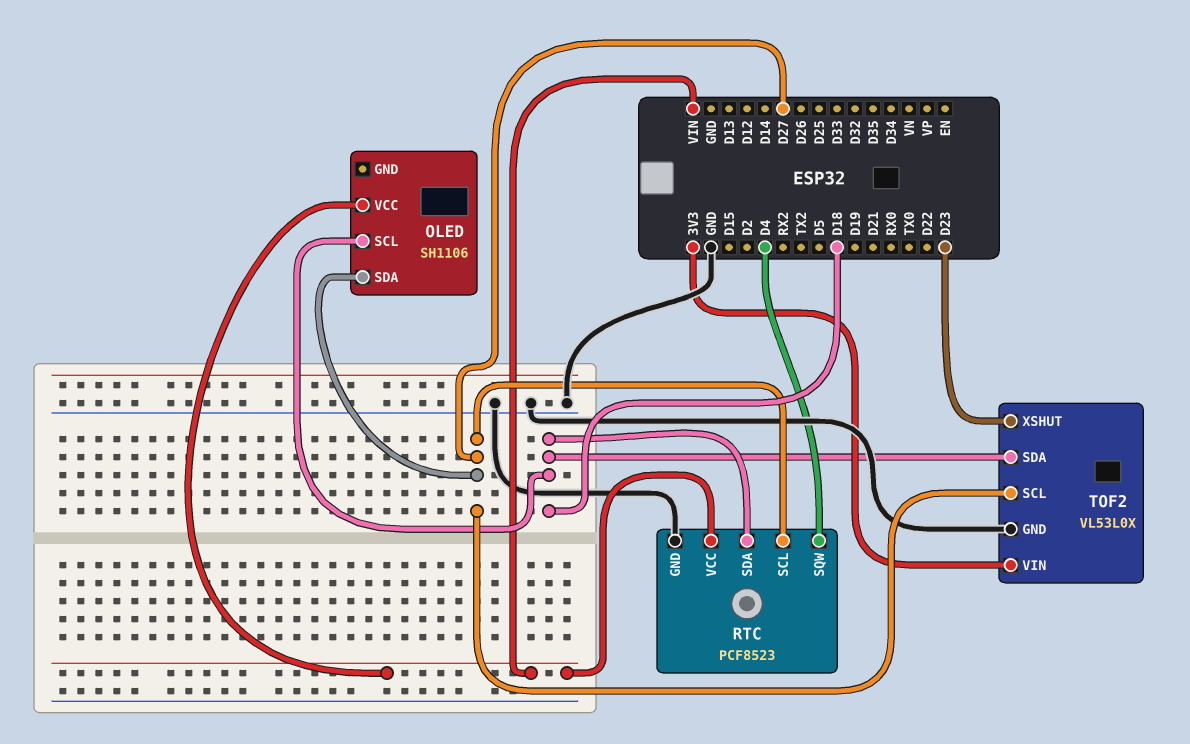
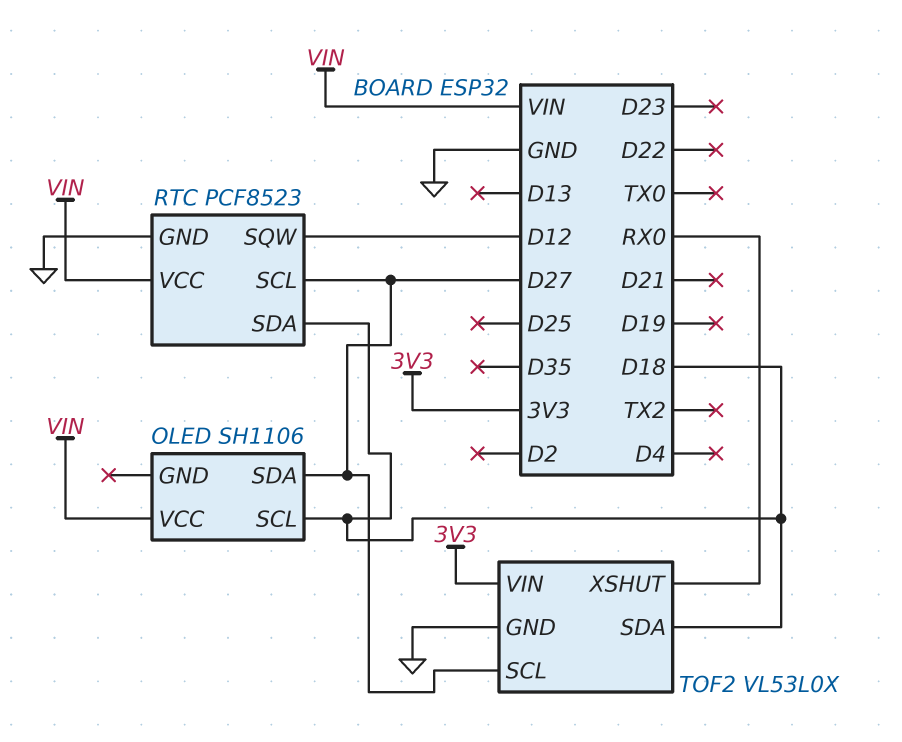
RTC pin SQW: D4 -> D12
TOF2 pin XSHUT: D23 -> RX0

